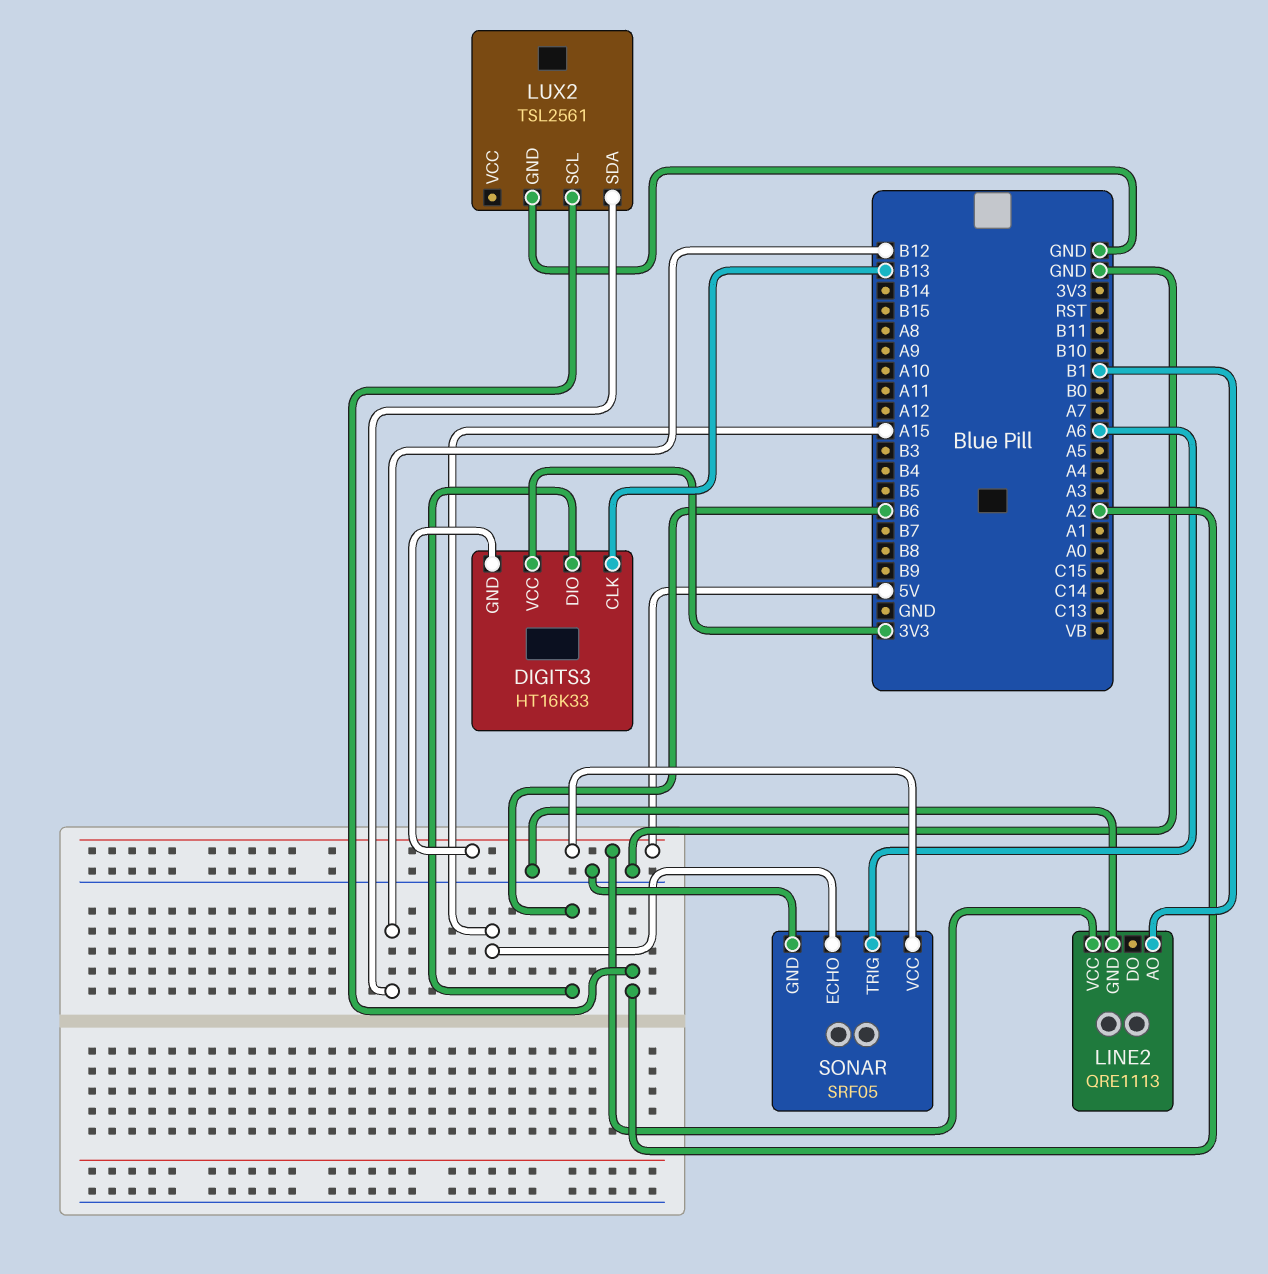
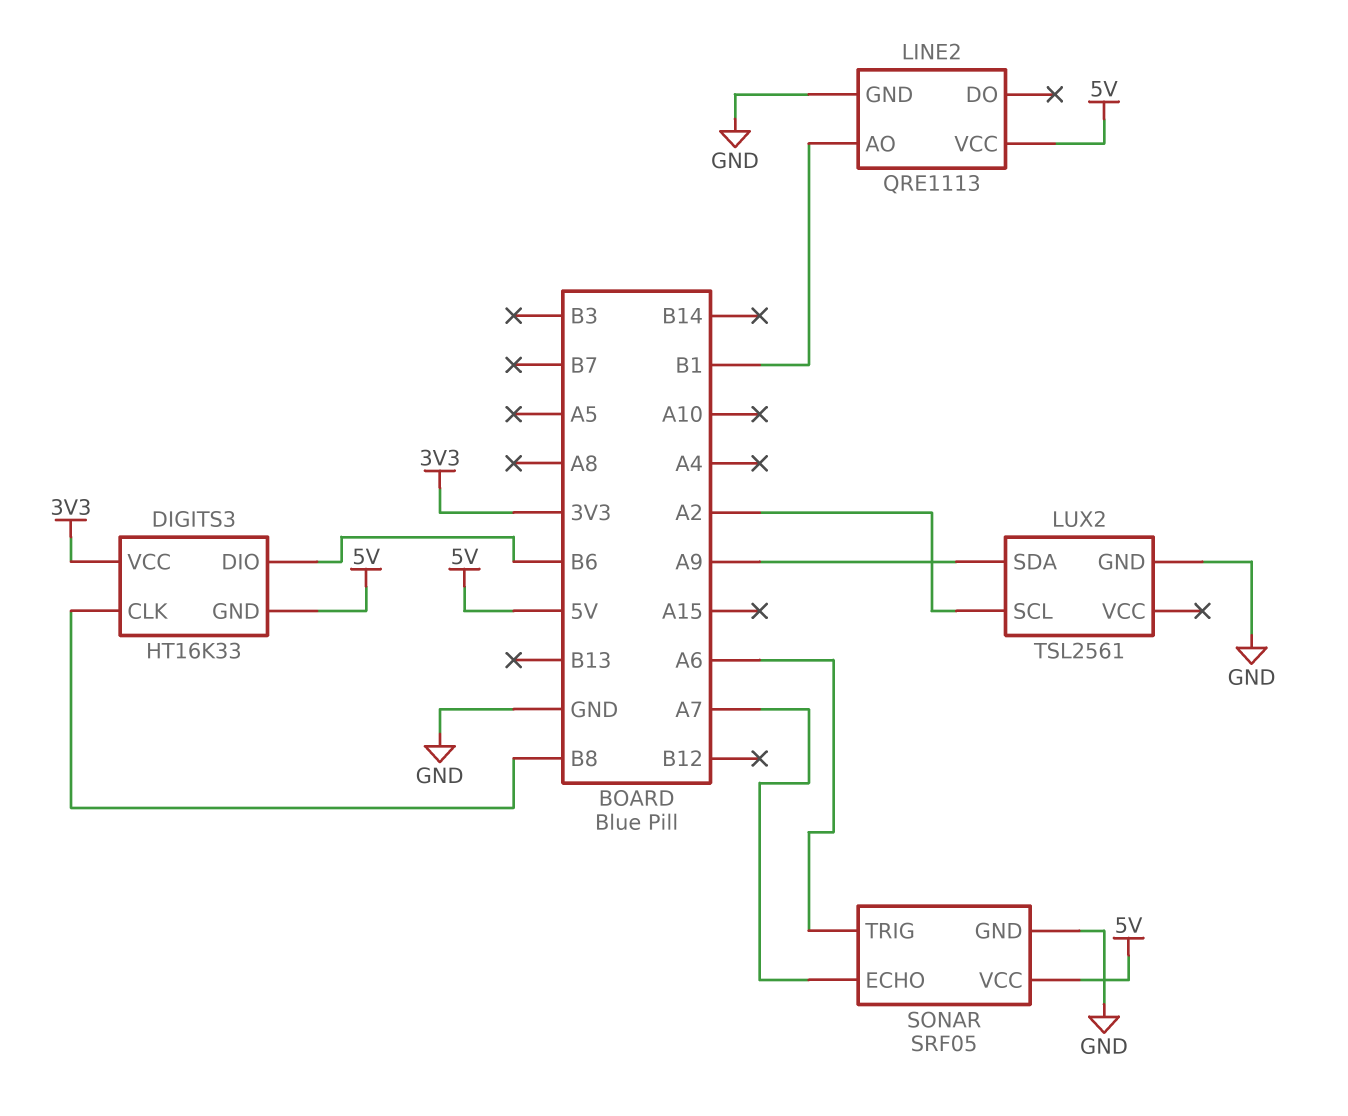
DIGITS3 pin CLK: B13 -> B8
LUX2 pin SDA: B12 -> A9
SONAR pin ECHO: A15 -> A7

